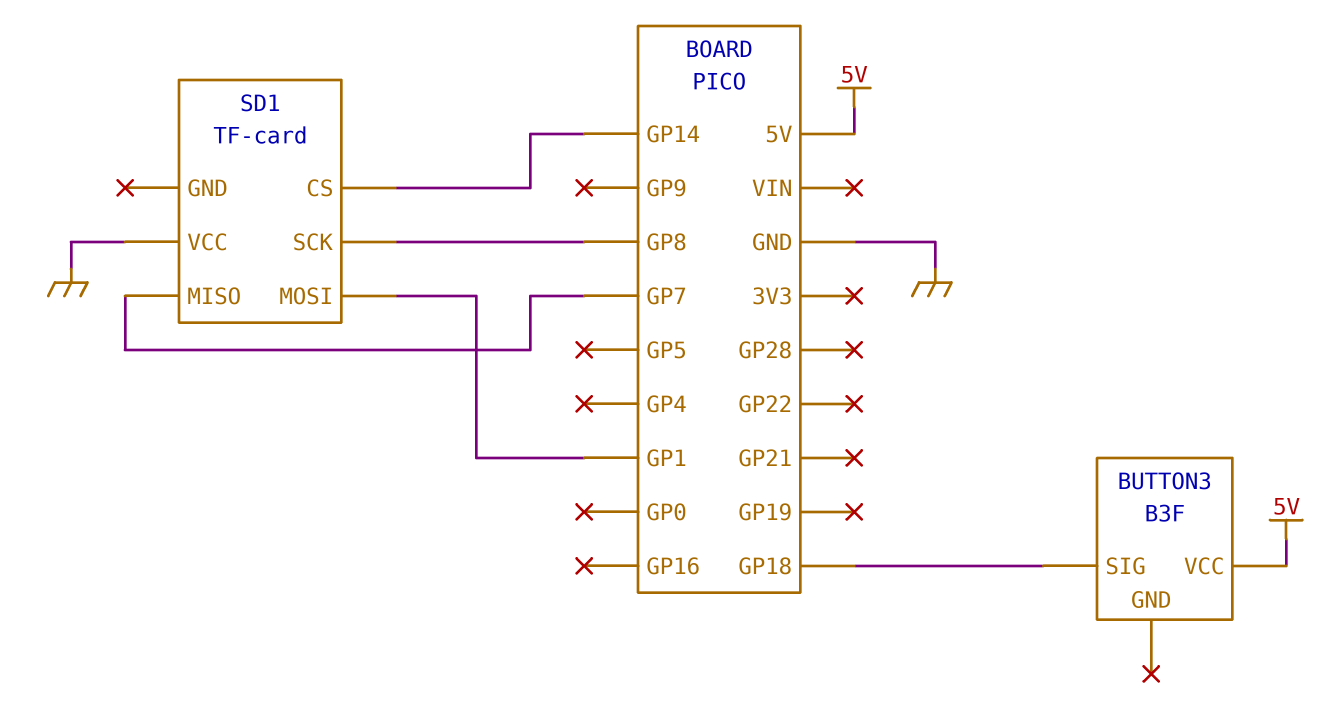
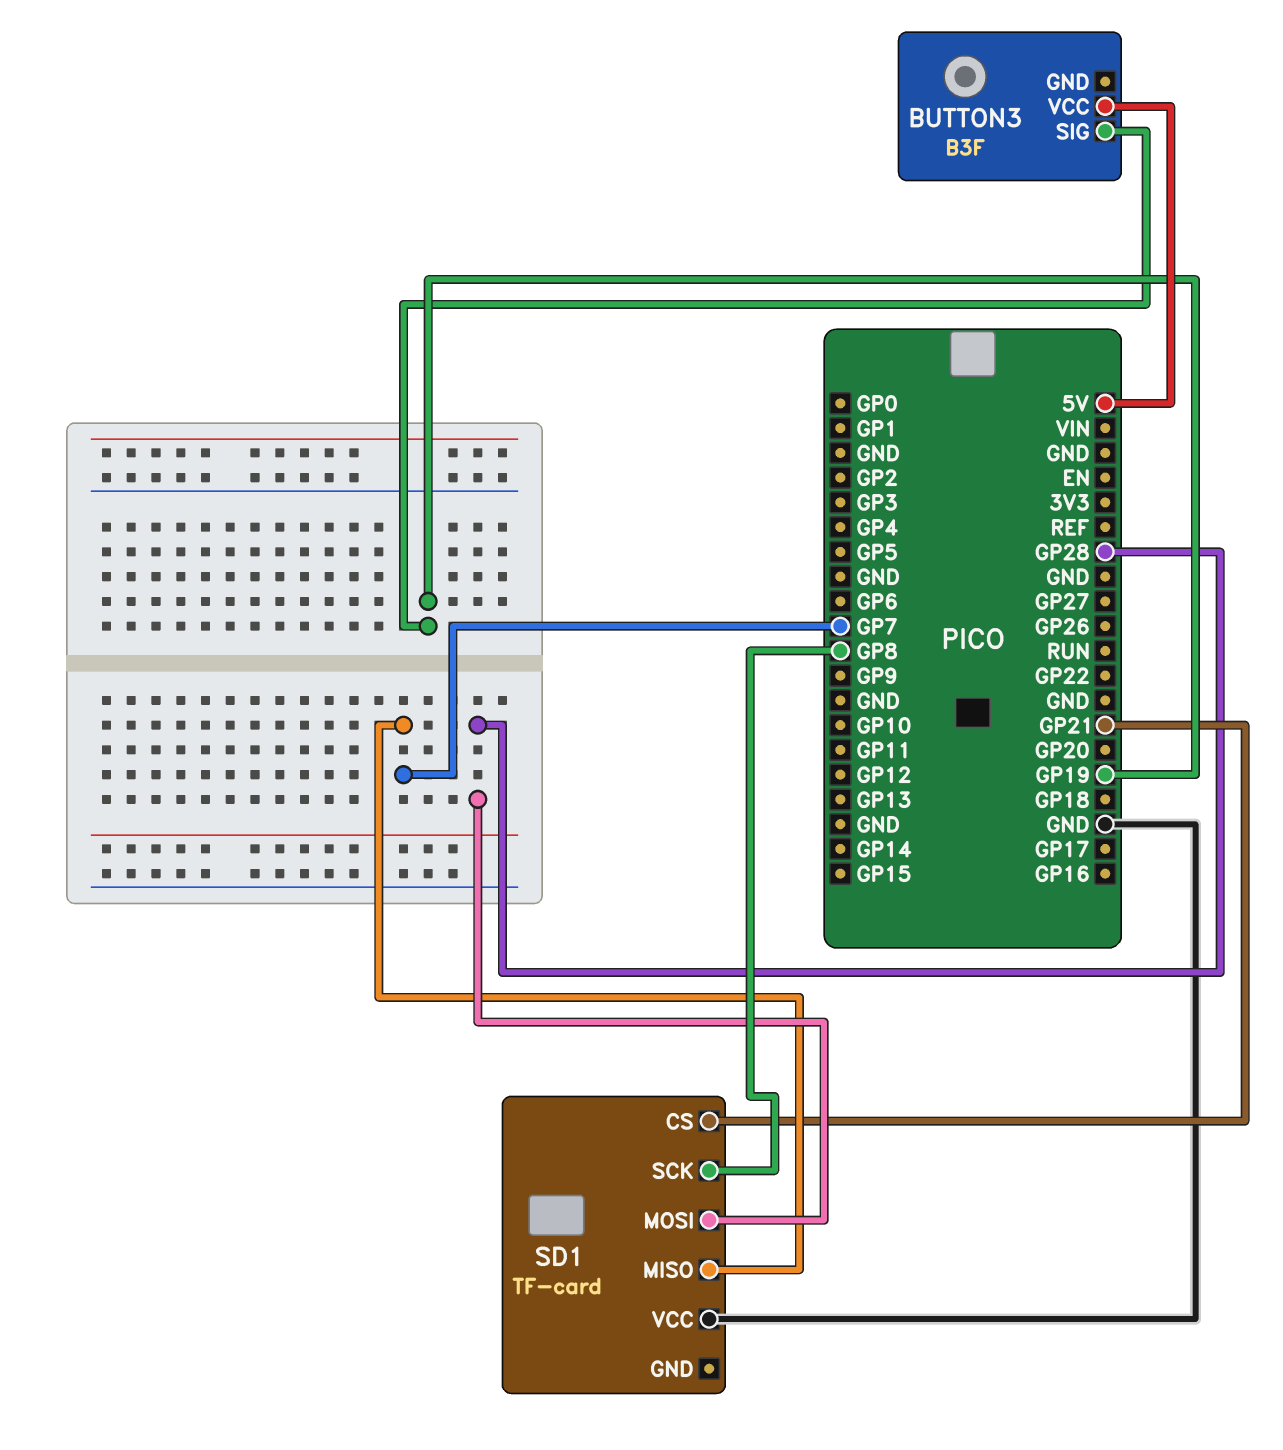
BUTTON3 pin SIG: GP18 -> GP19
SD1 pin CS: GP14 -> GP21
SD1 pin MOSI: GP1 -> GP28

